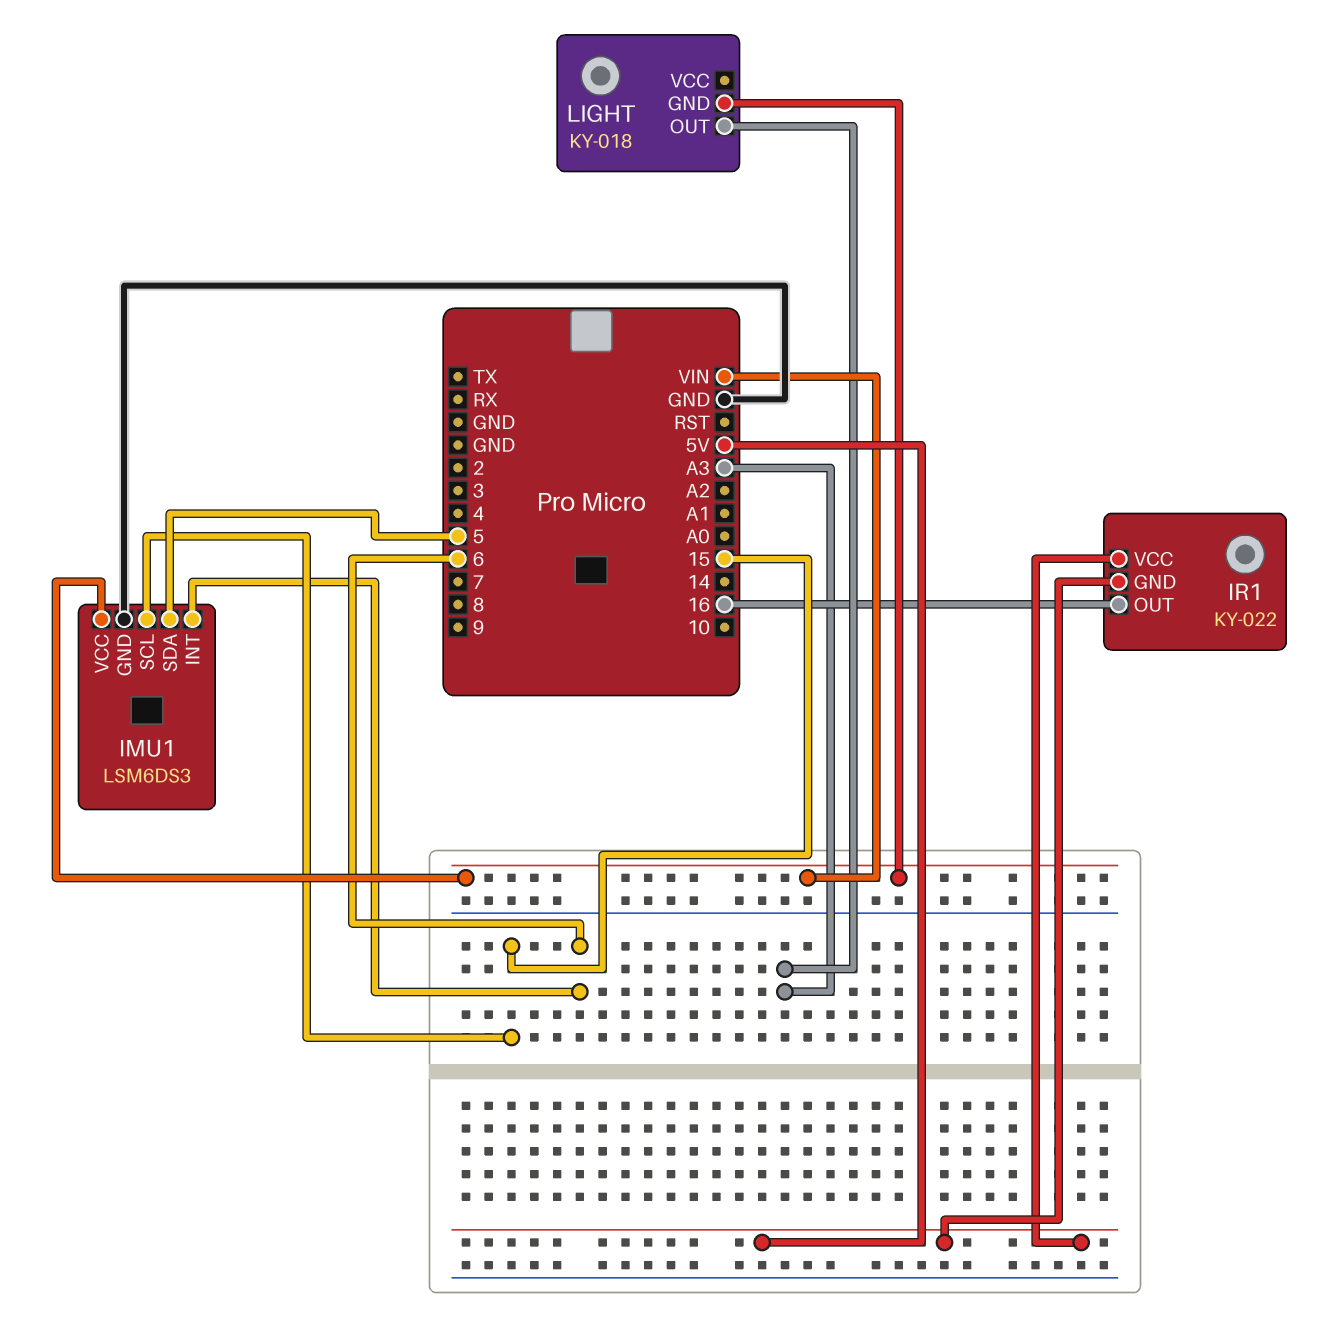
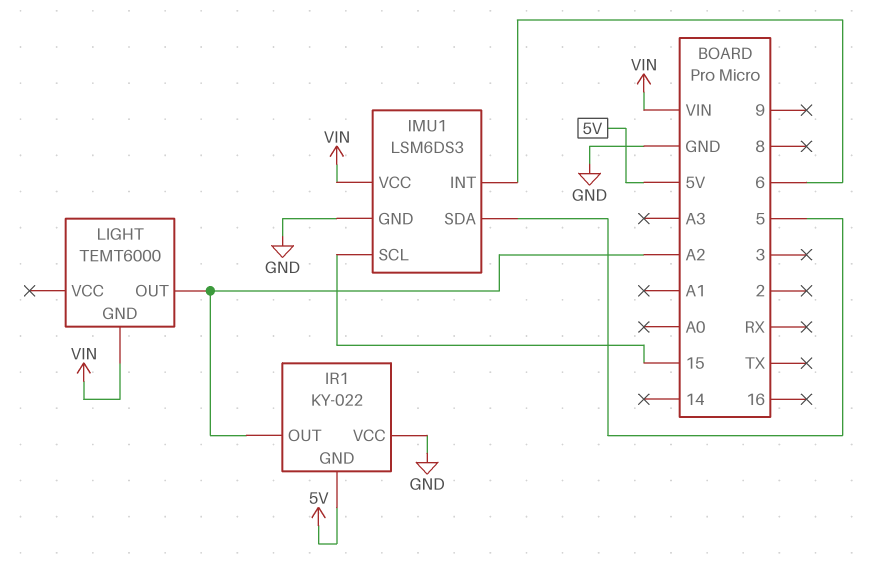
IR1 pin OUT: 16 -> A2
IR1 pin VCC: 5V -> GND
LIGHT: KY-018 -> TEMT6000
LIGHT pin OUT: A3 -> A2

